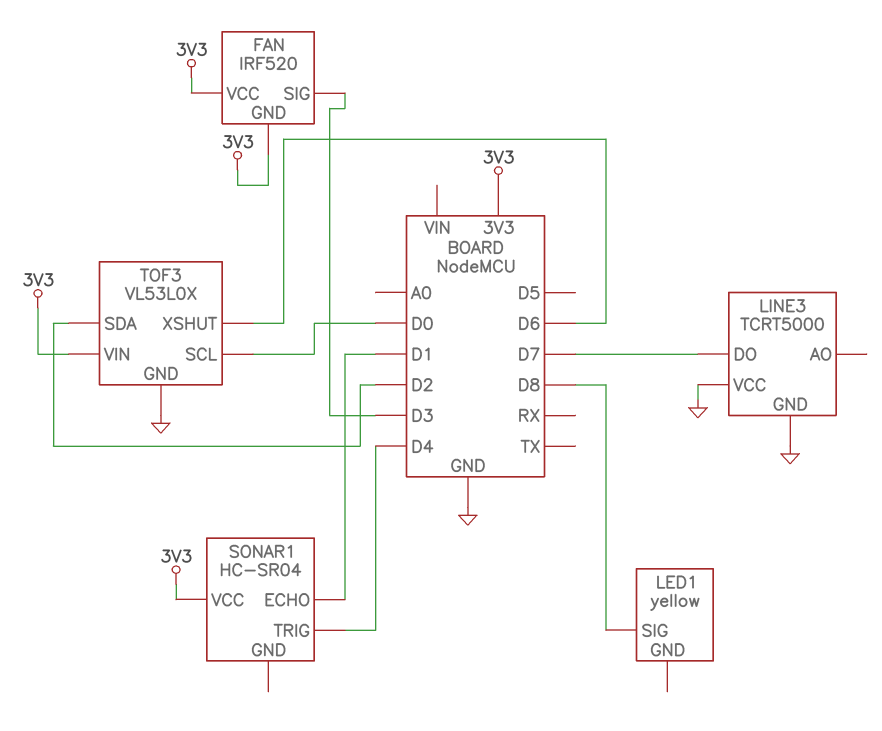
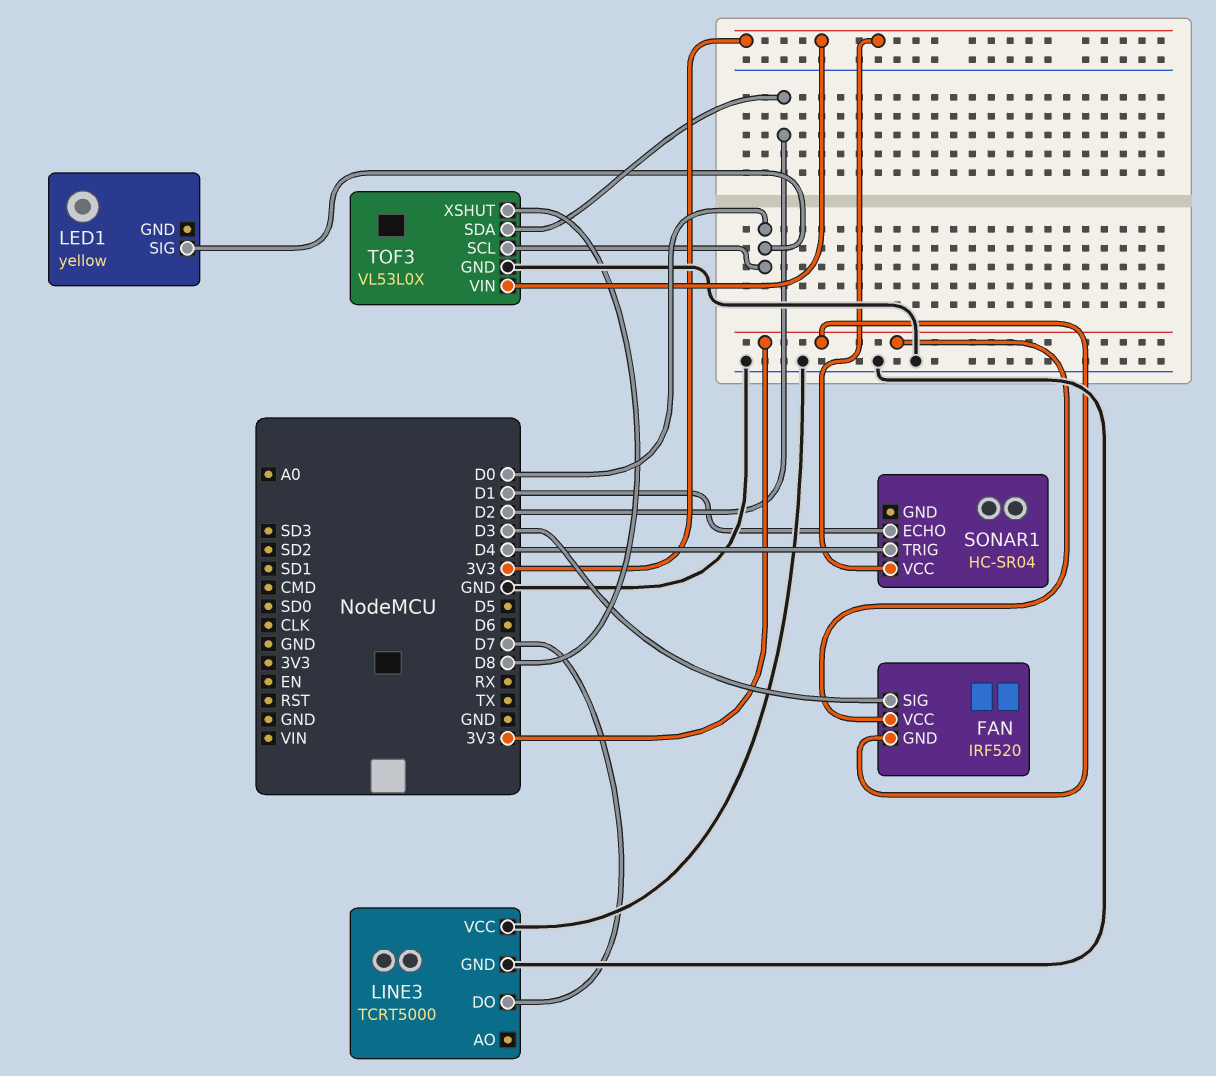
LED1 pin SIG: D8 -> D0
TOF3 pin XSHUT: D6 -> D8

